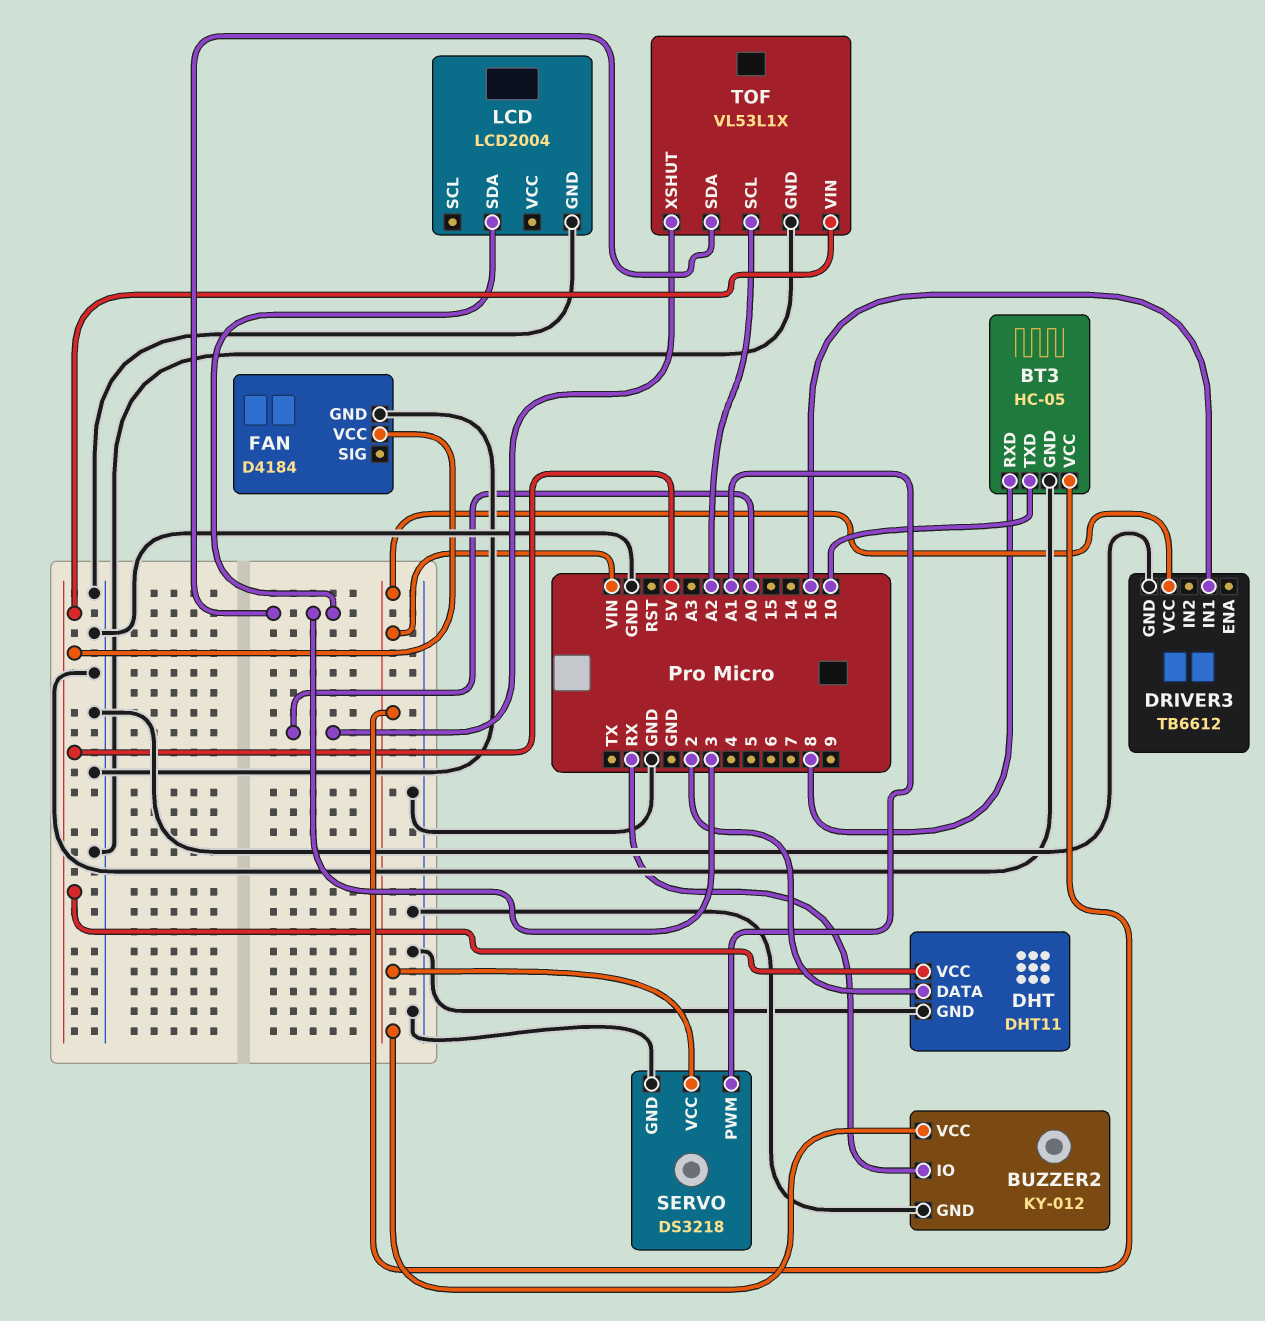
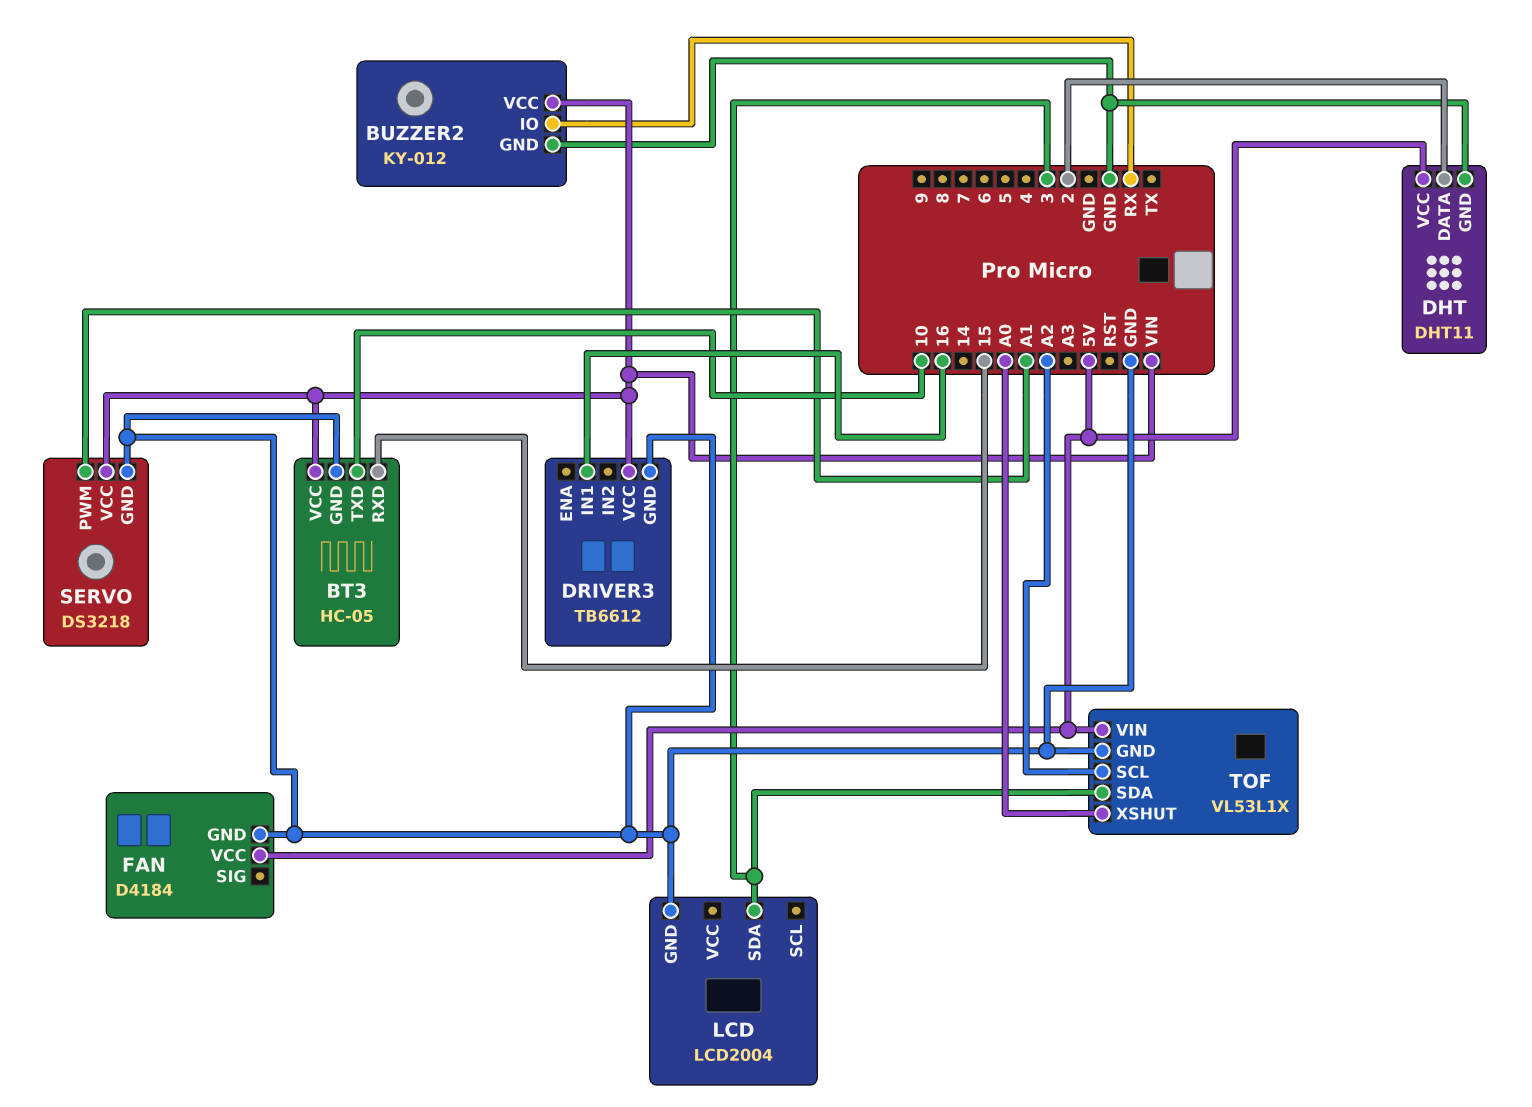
BT3 pin RXD: 8 -> 15

